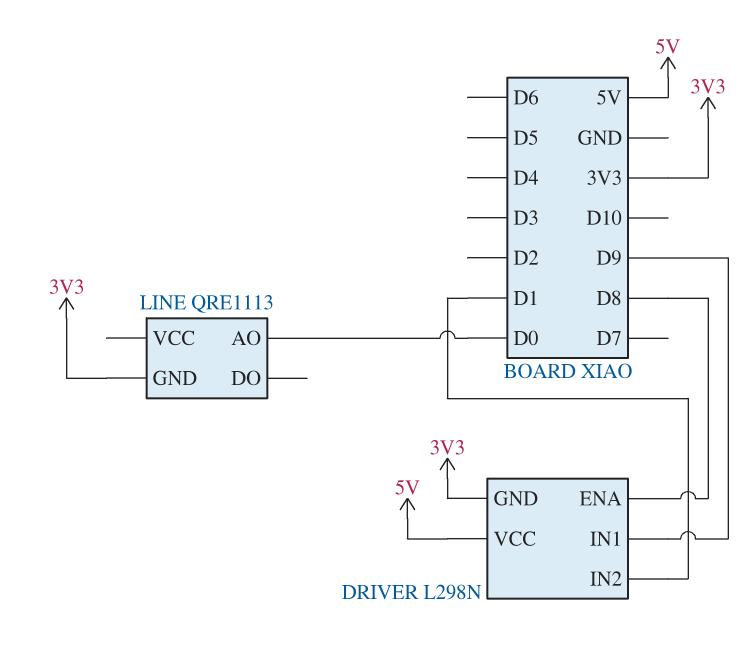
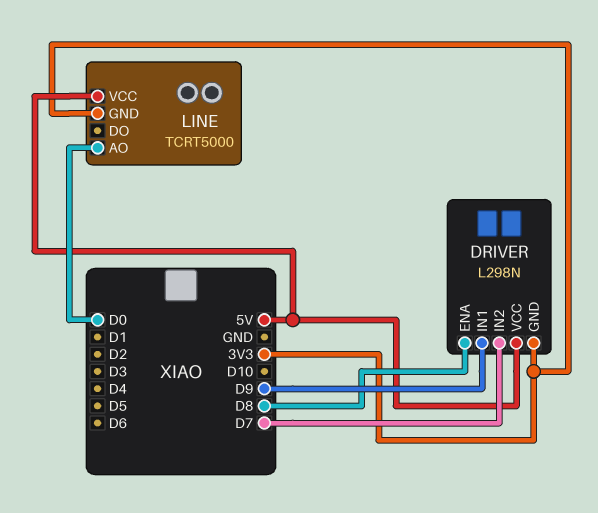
DRIVER pin IN2: D1 -> D7
LINE: QRE1113 -> TCRT5000
LINE pin VCC: none -> 5V

